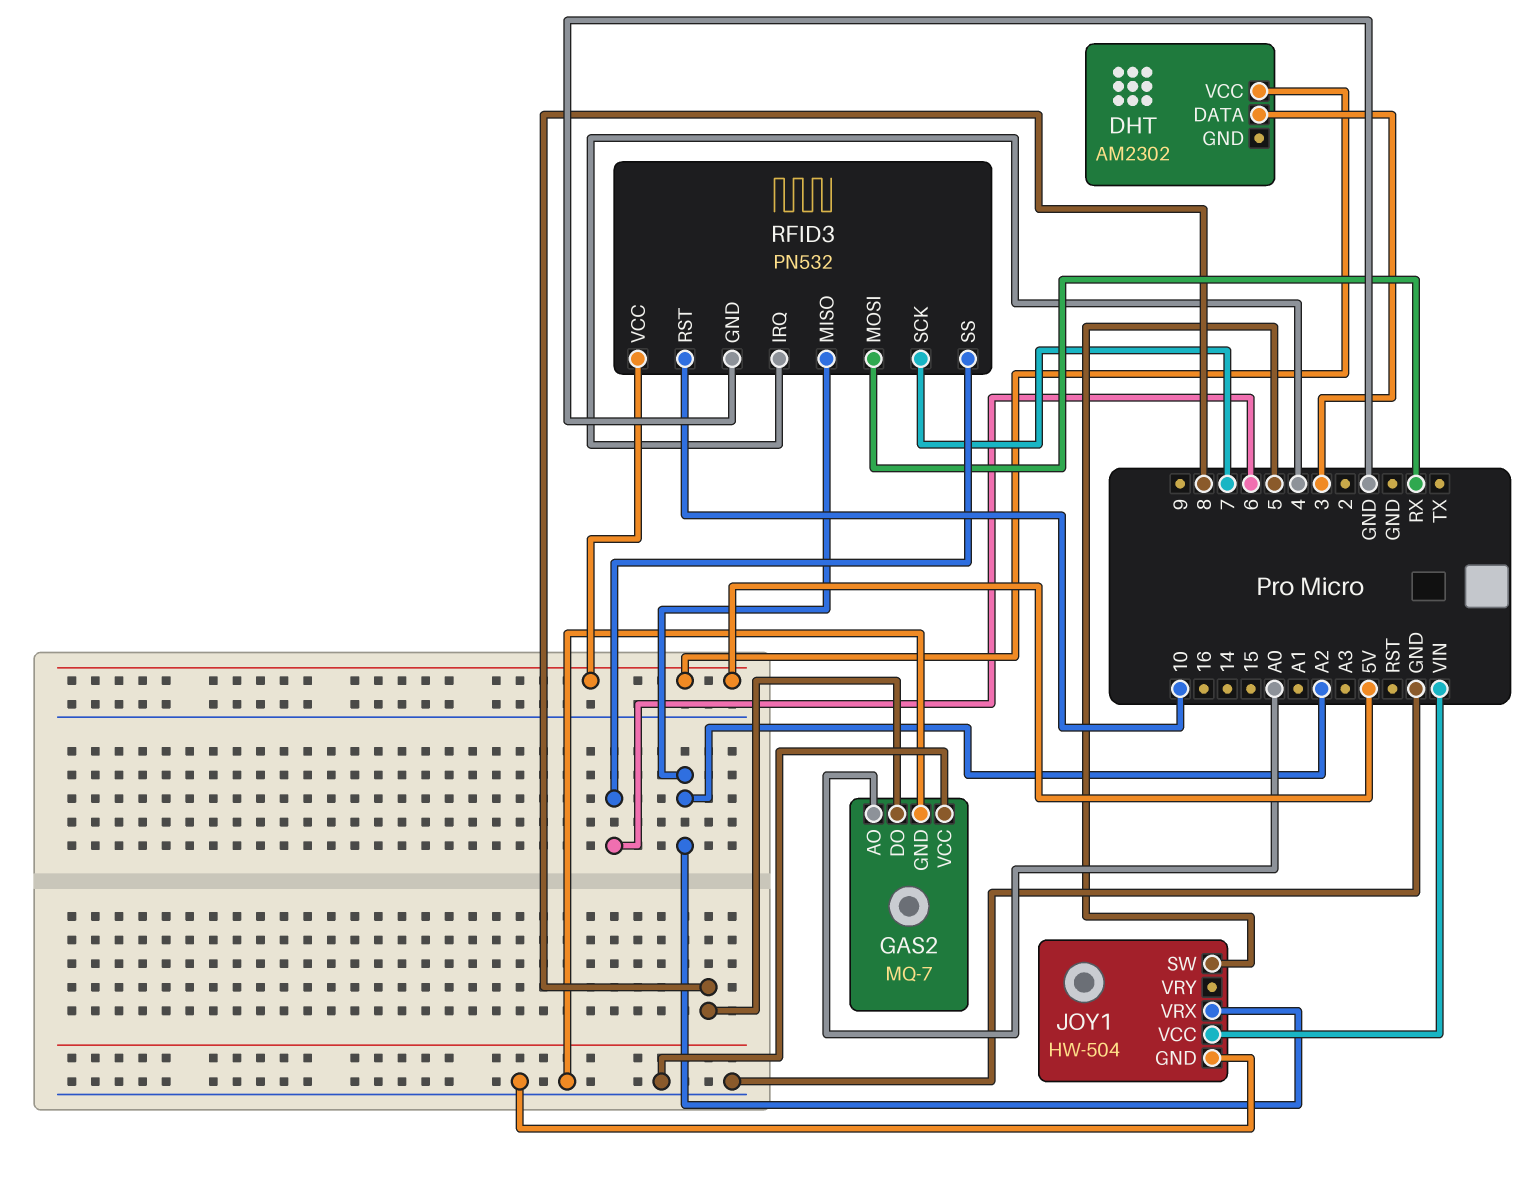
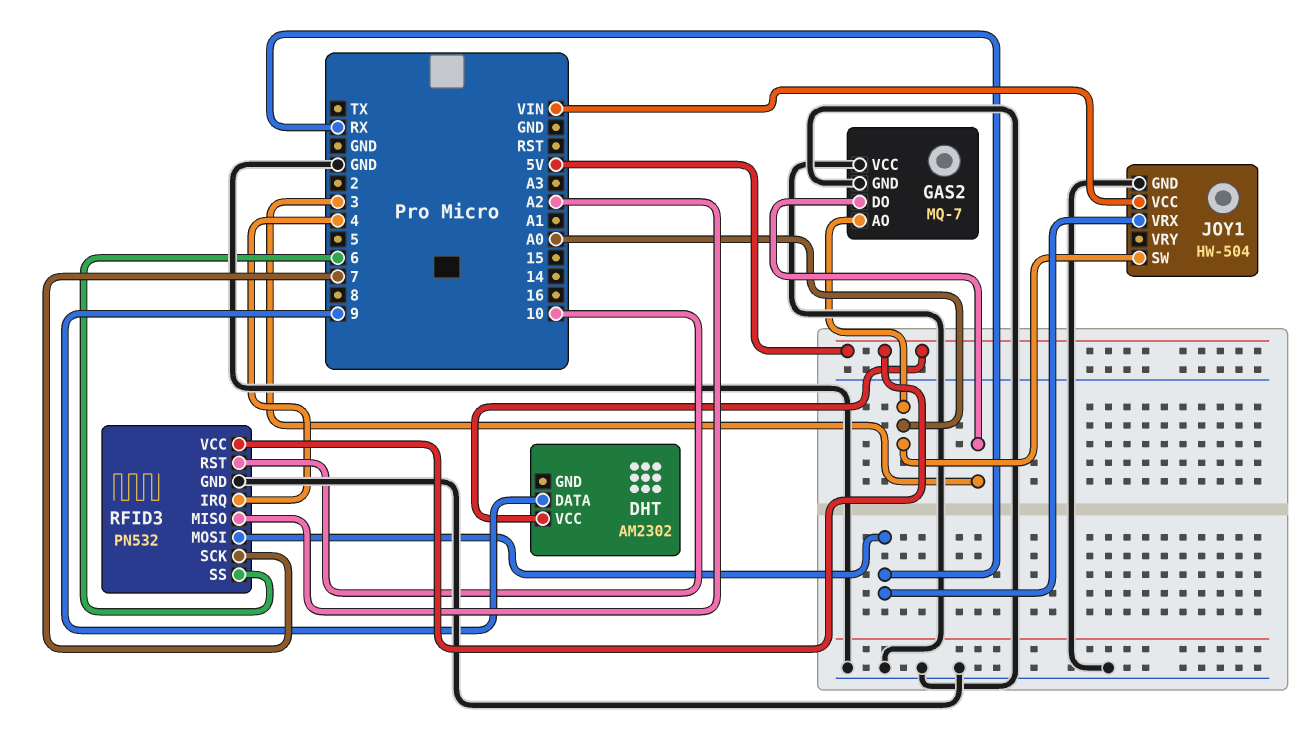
DHT pin DATA: 3 -> 9
GAS2 pin DO: 8 -> 3
JOY1 pin SW: 5 -> A0
JOY1 pin VRX: A2 -> RX

